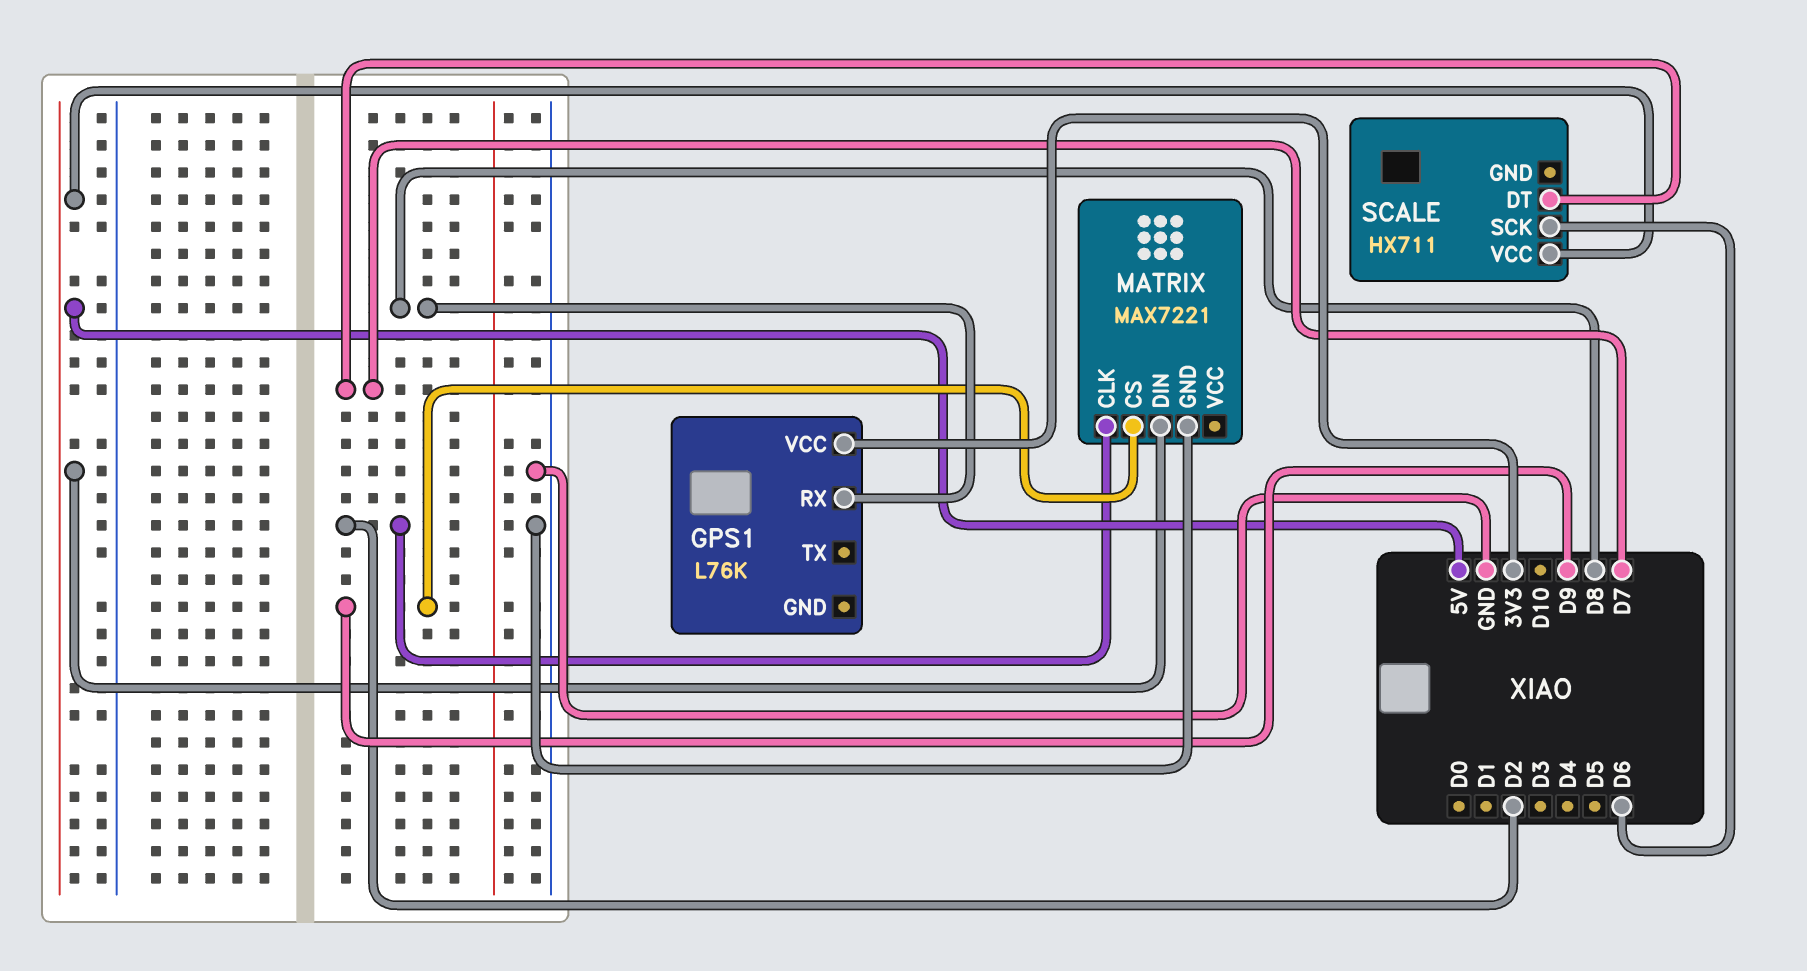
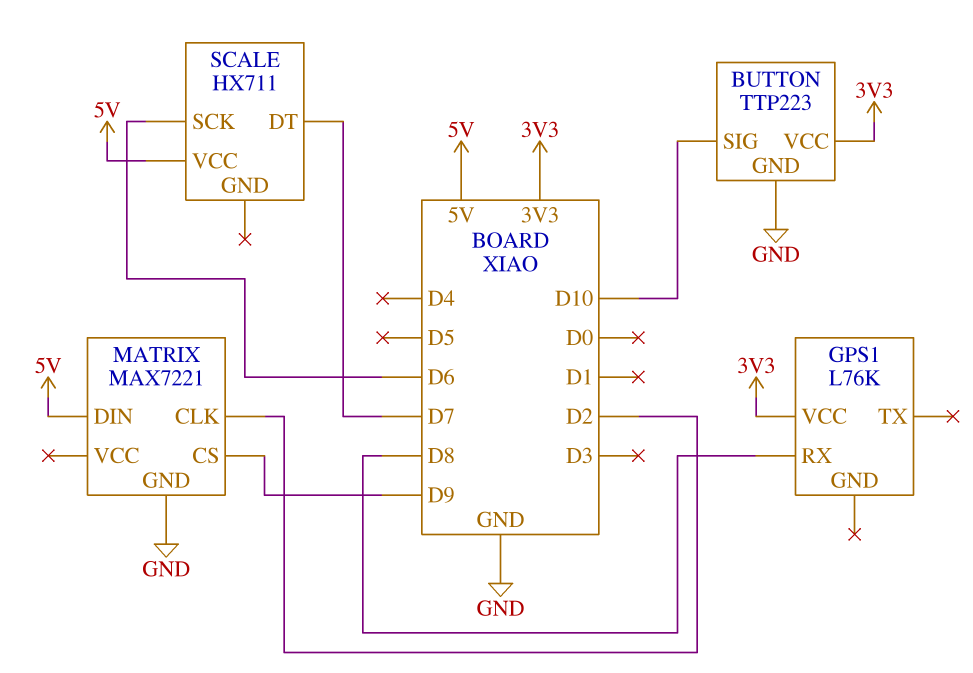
BUTTON: none -> TTP223
BUTTON pin GND: none -> GND
BUTTON pin SIG: none -> D10
BUTTON pin VCC: none -> 3V3

